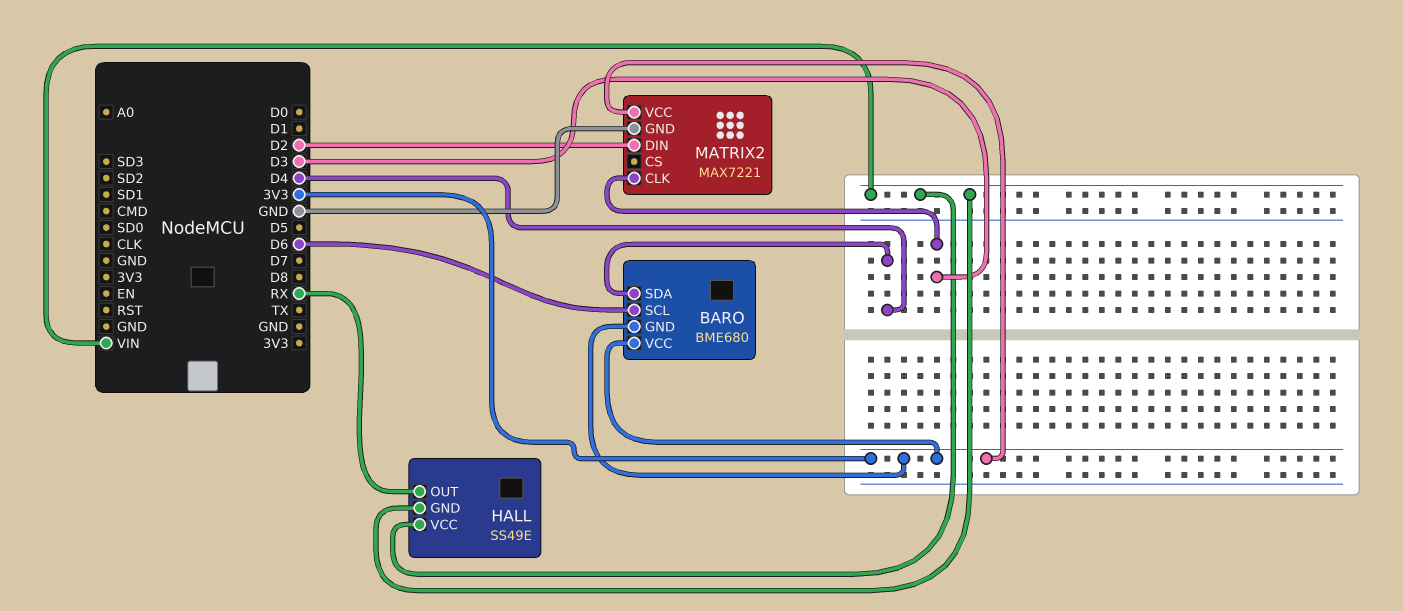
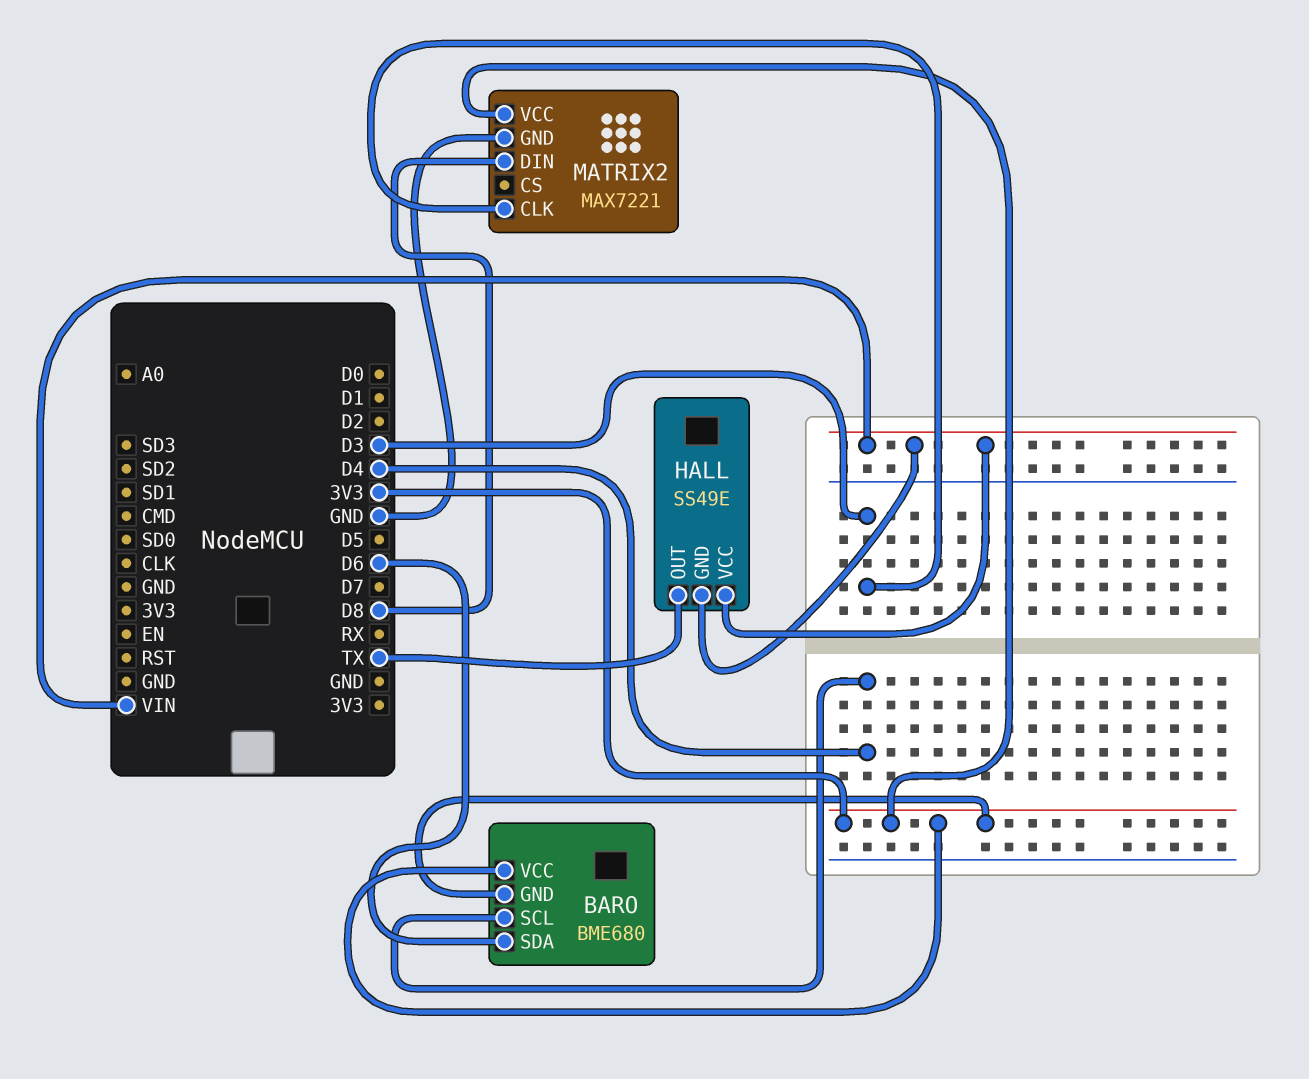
BARO pin SCL: D6 -> D4
BARO pin SDA: D4 -> D6
HALL pin OUT: RX -> TX
MATRIX2 pin DIN: D2 -> D8

